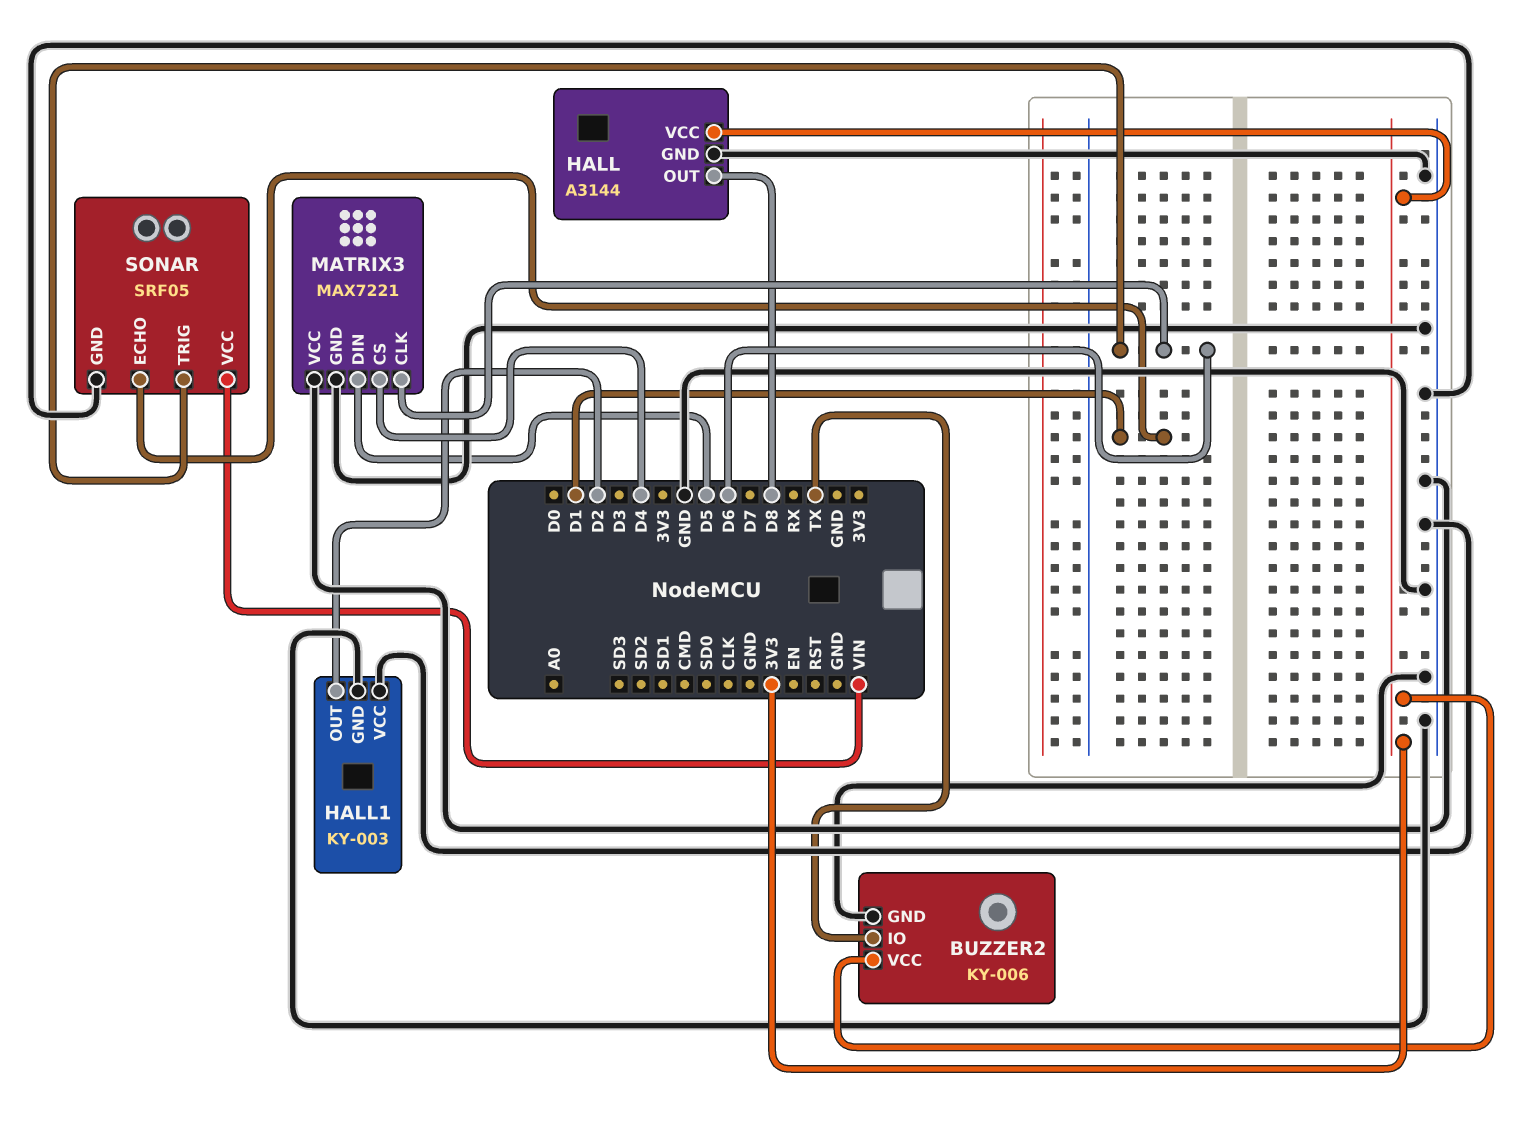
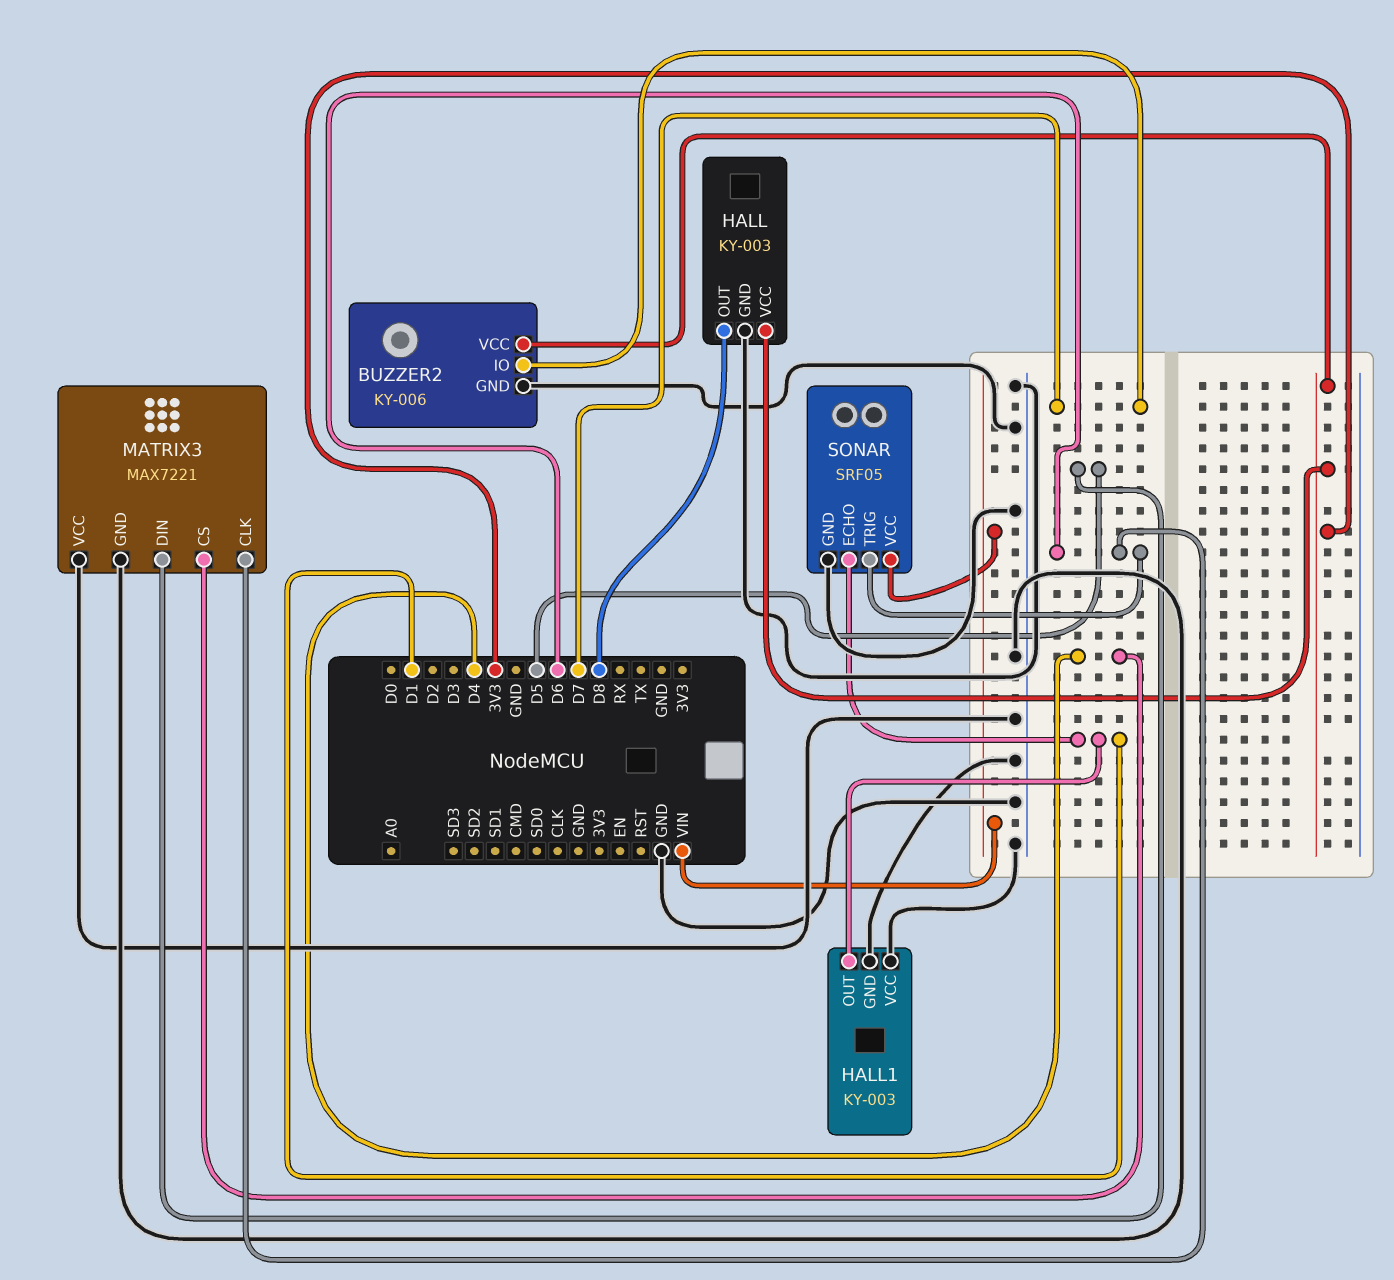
BUZZER2 pin IO: TX -> D7
HALL: A3144 -> KY-003
HALL1 pin OUT: D2 -> D1

